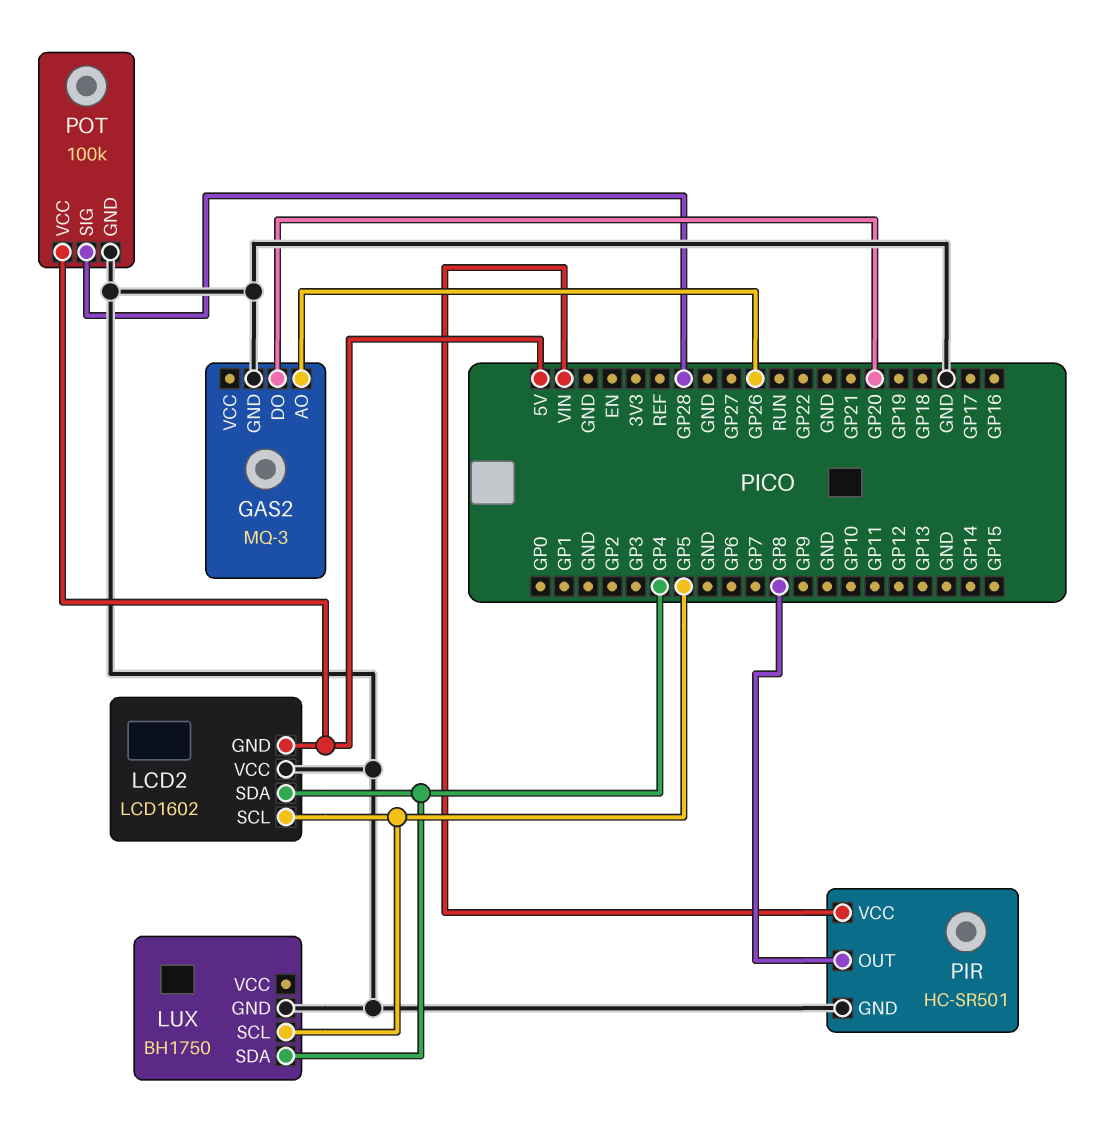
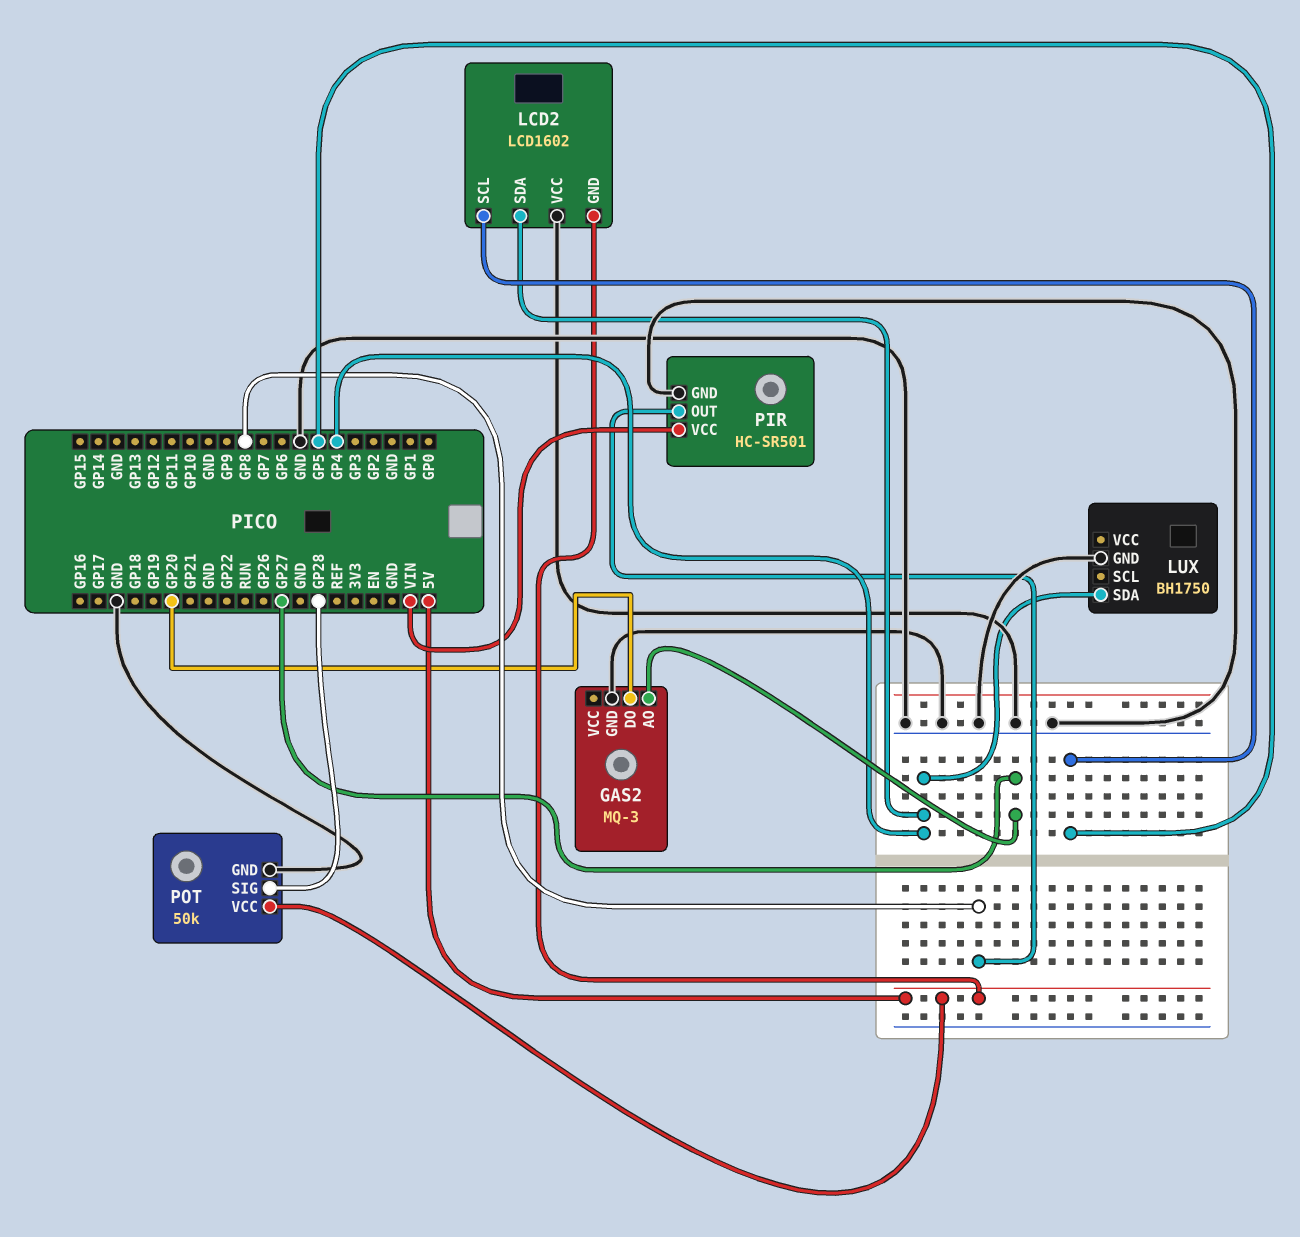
GAS2 pin AO: GP26 -> GP27
LUX pin SCL: GP5 -> none
POT: 100k -> 50k

